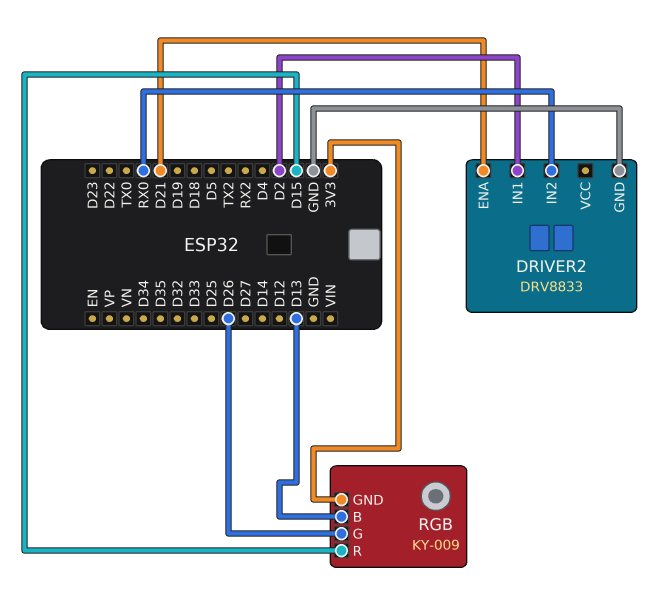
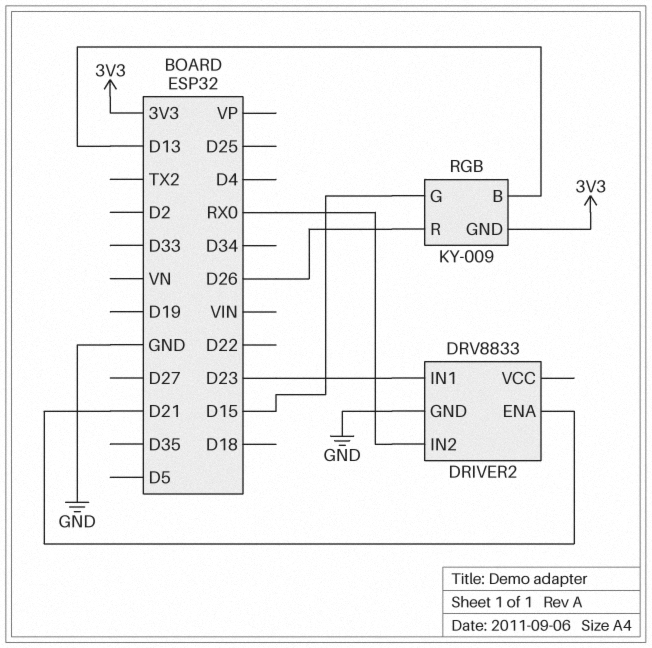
DRIVER2 pin IN1: D2 -> D23
RGB pin G: D26 -> D15
RGB pin R: D15 -> D26

